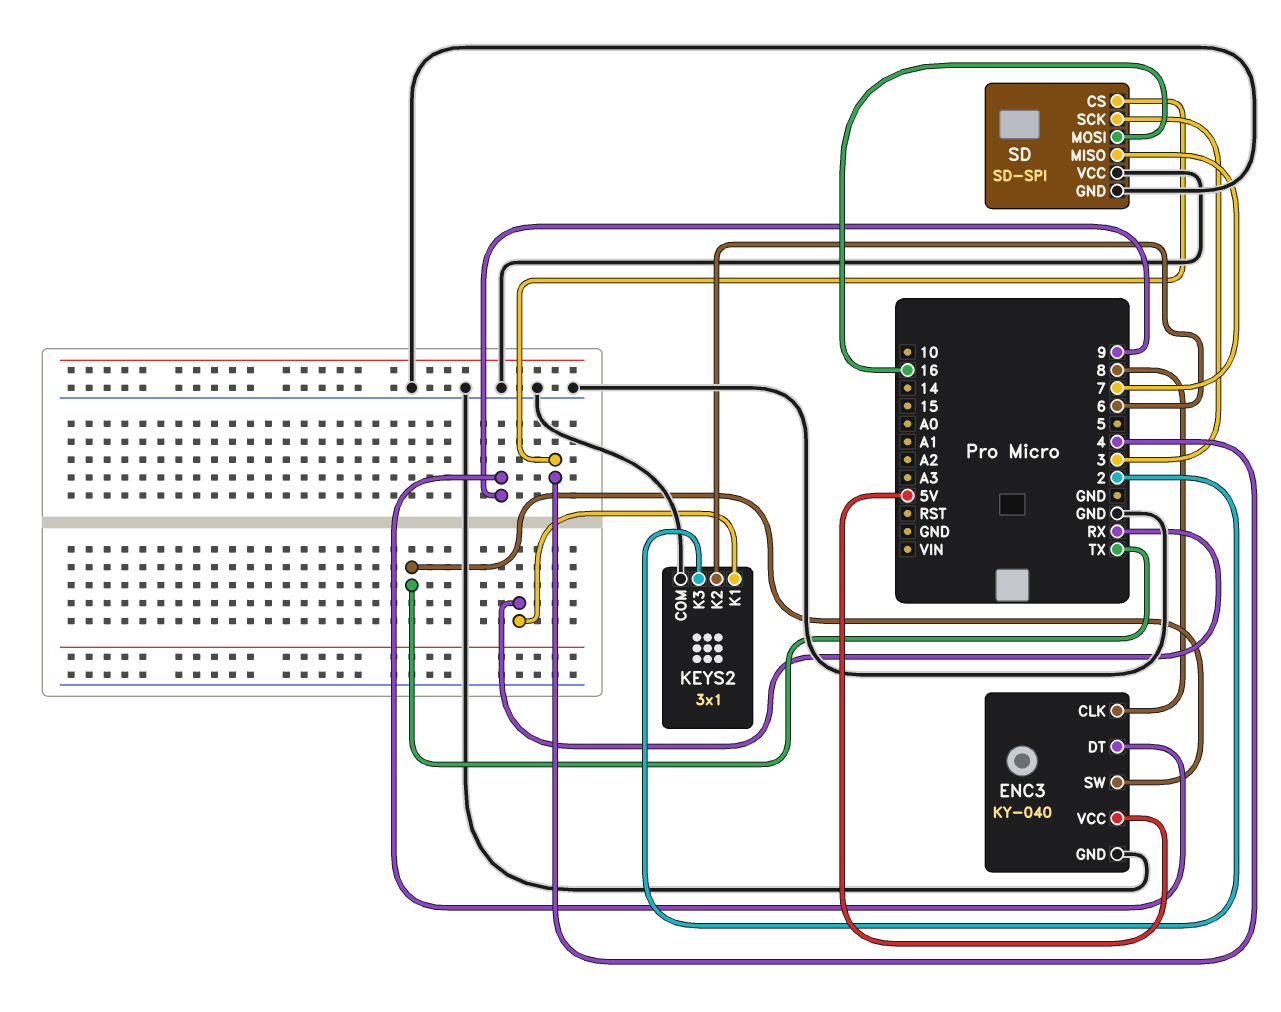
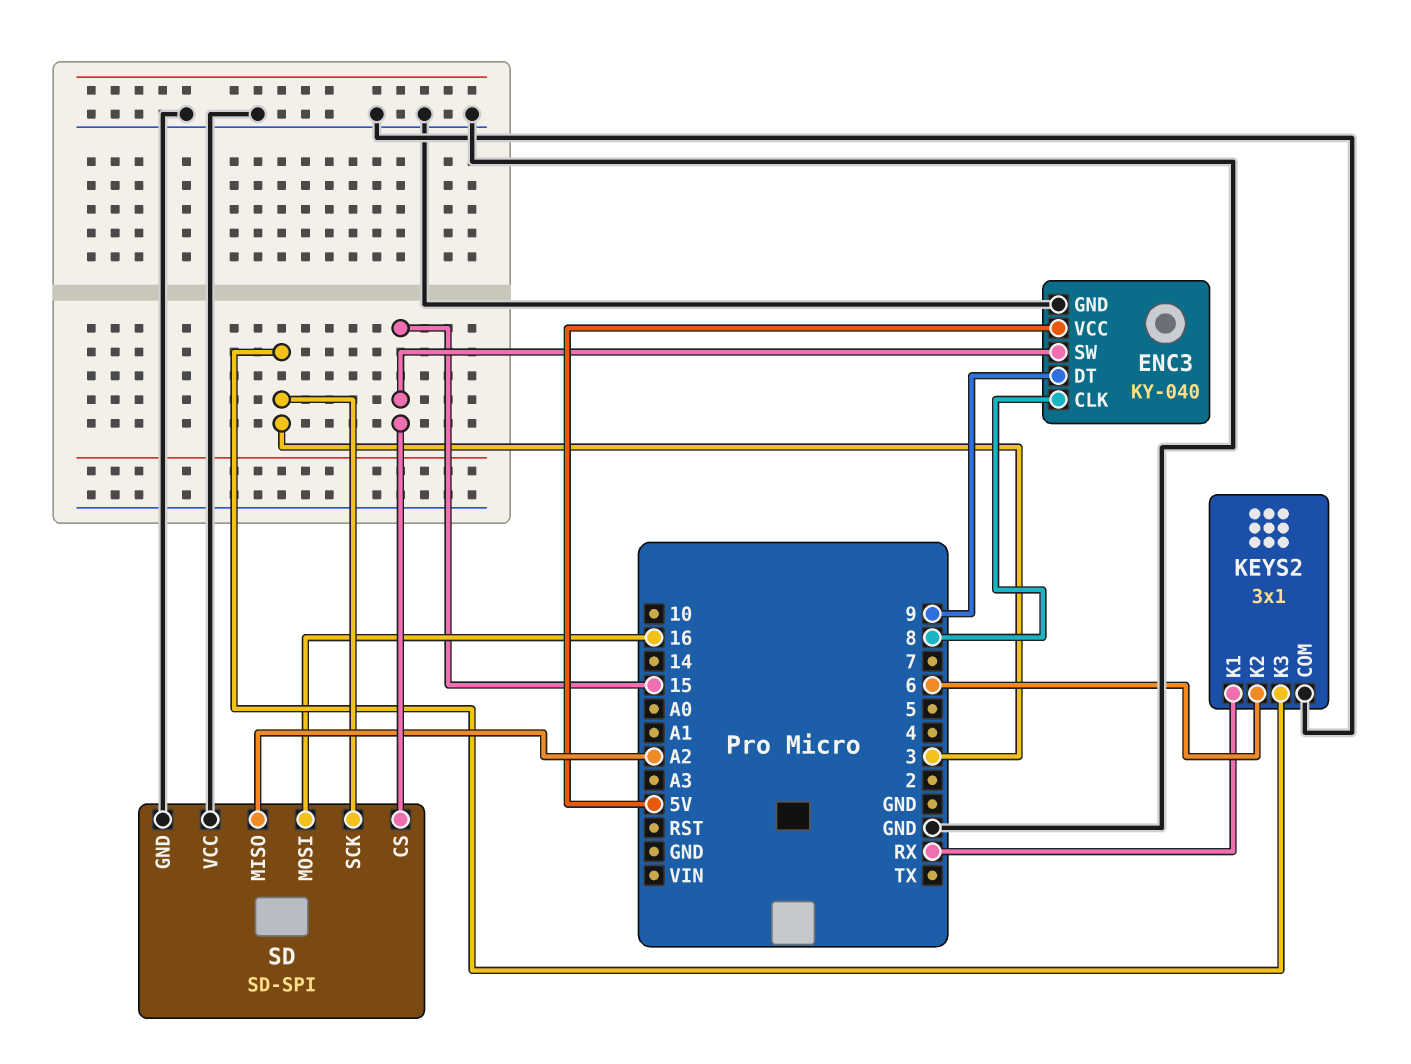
ENC3 pin SW: TX -> 15
KEYS2 pin K3: 2 -> 3
SD pin CS: 4 -> 15
SD pin MISO: 7 -> A2

